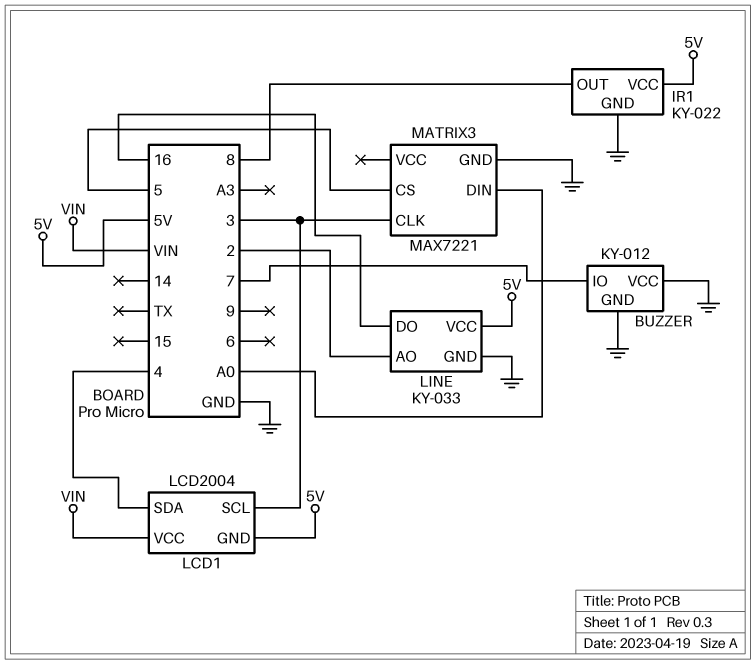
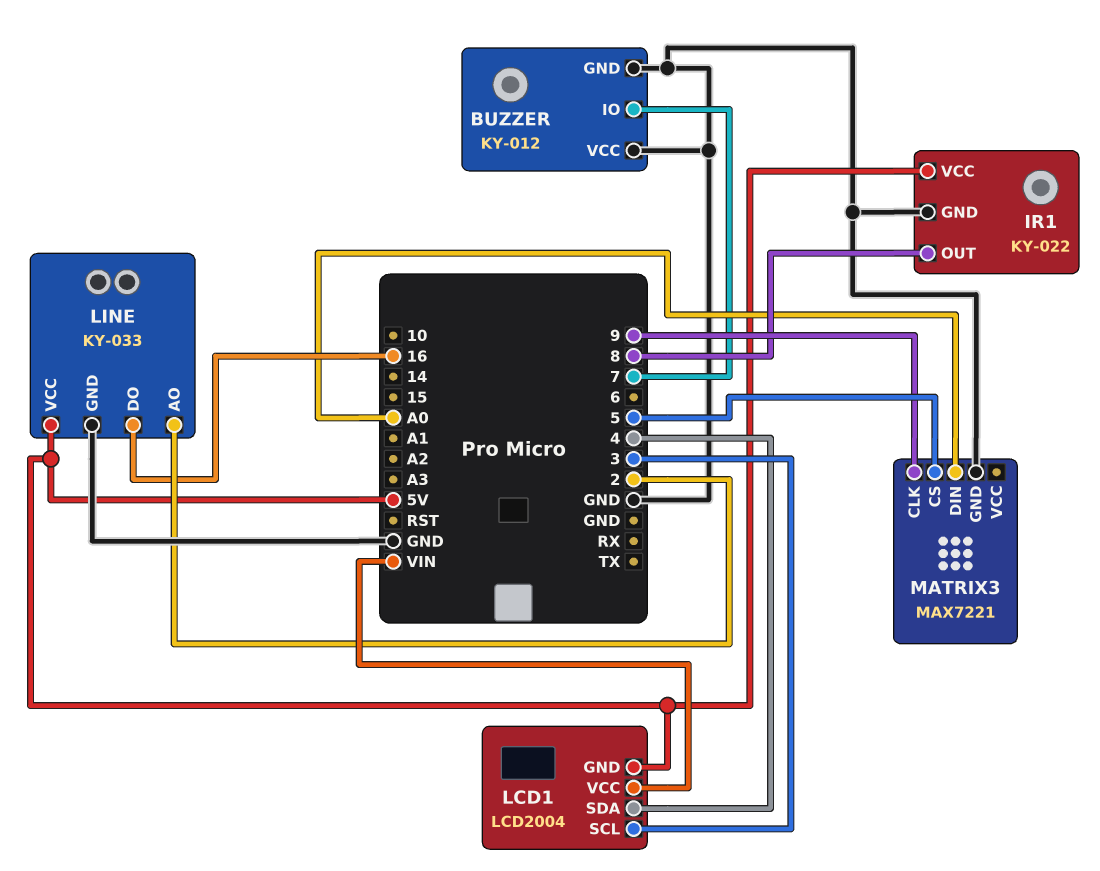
MATRIX3 pin CLK: 3 -> 9

